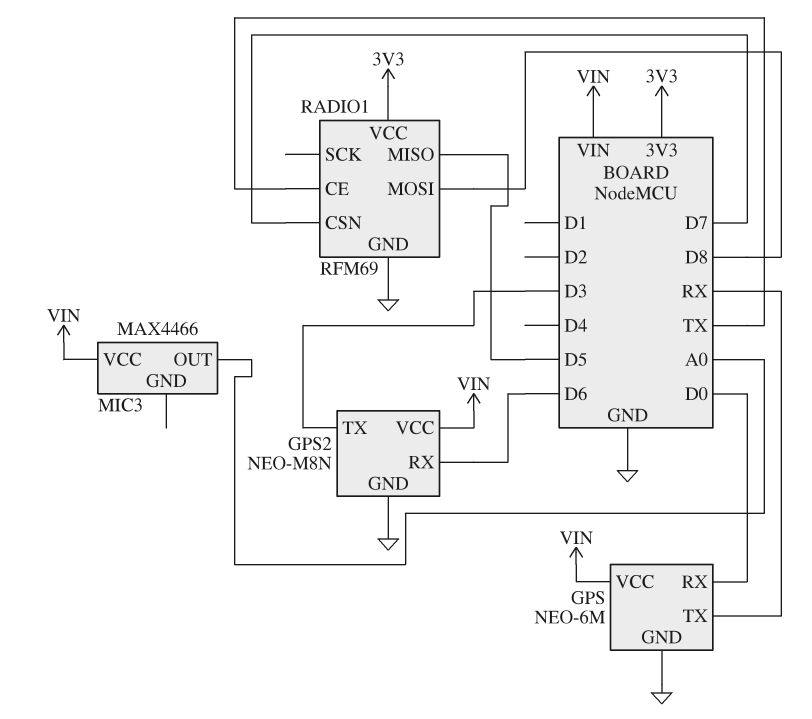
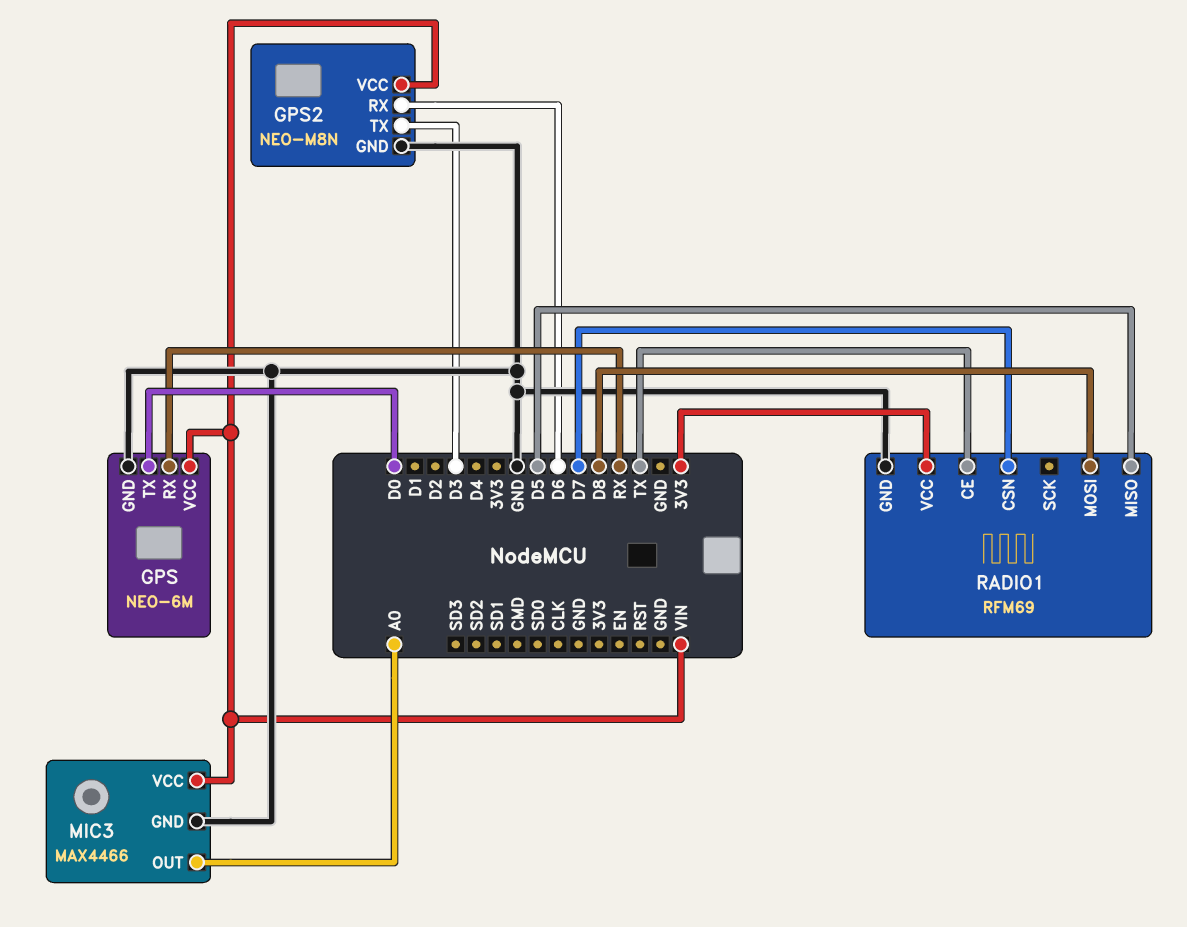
GPS pin RX: D0 -> RX
GPS pin TX: RX -> D0
MIC3 pin GND: none -> GND

